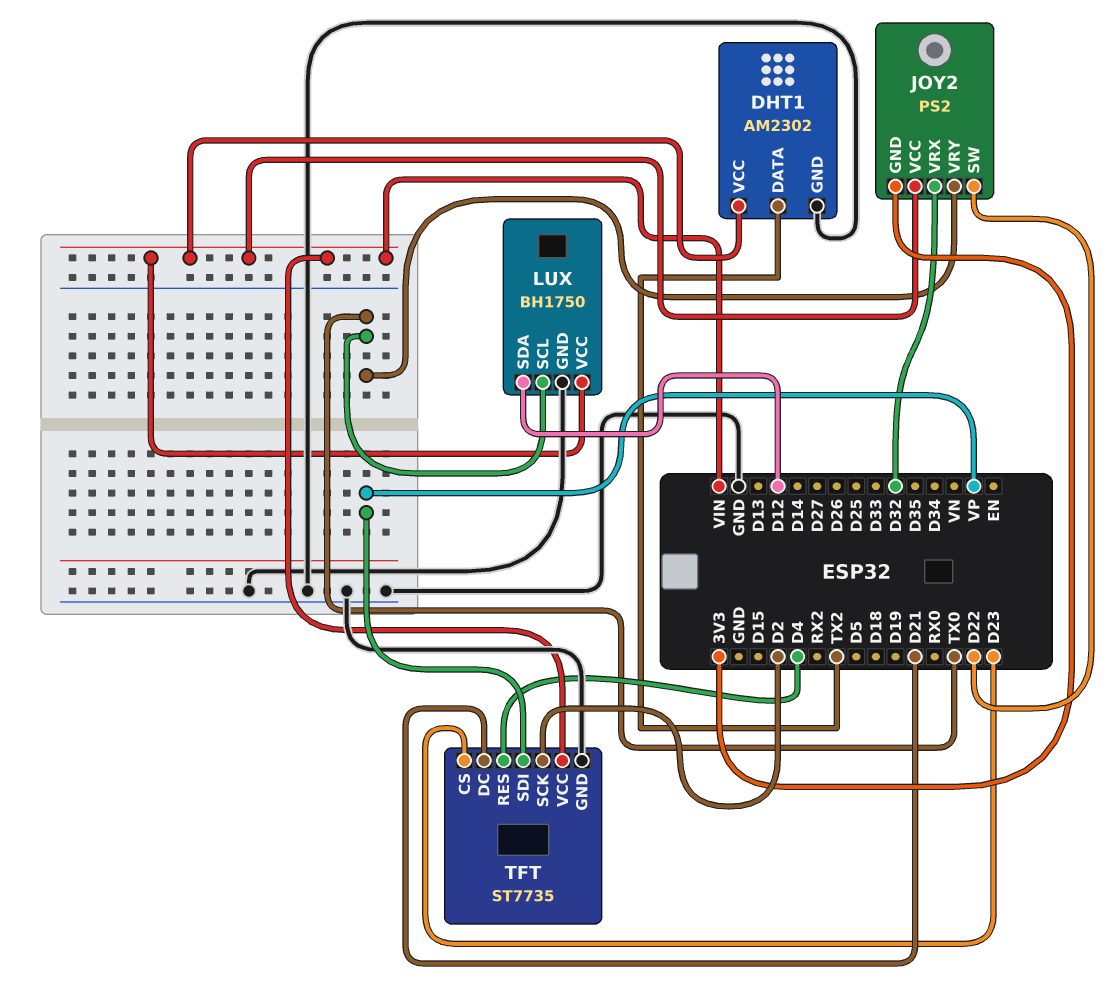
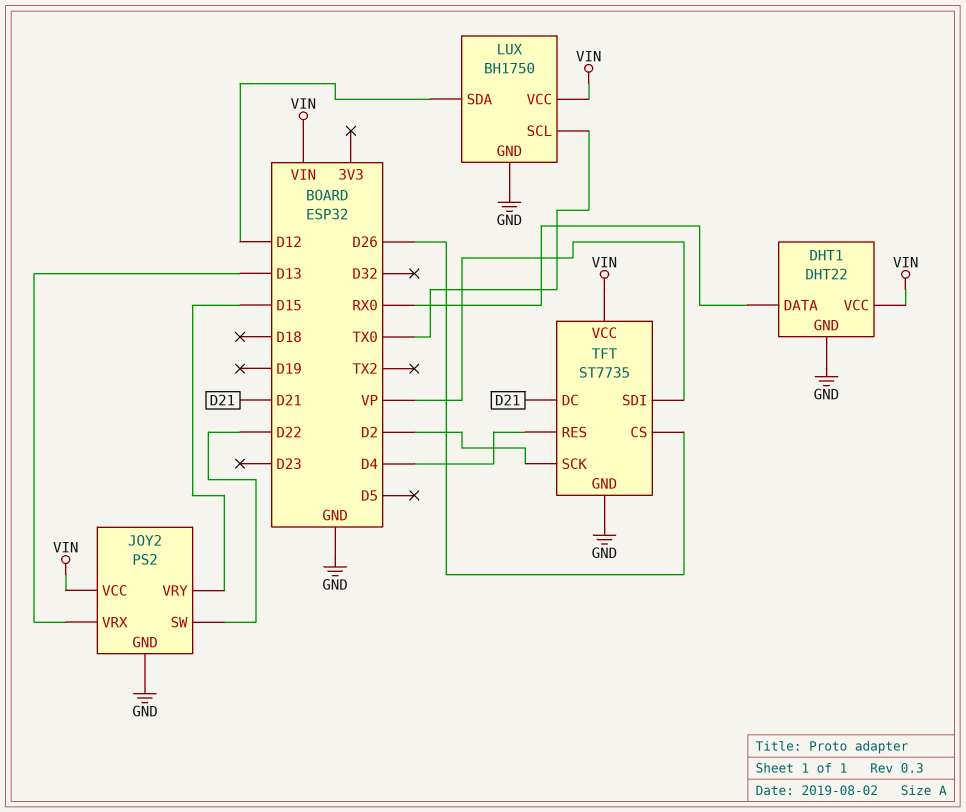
DHT1: AM2302 -> DHT22
DHT1 pin DATA: TX2 -> RX0
JOY2 pin GND: 3V3 -> GND
JOY2 pin VRX: D32 -> D13
JOY2 pin VRY: TX0 -> D15
TFT pin CS: D23 -> D26

